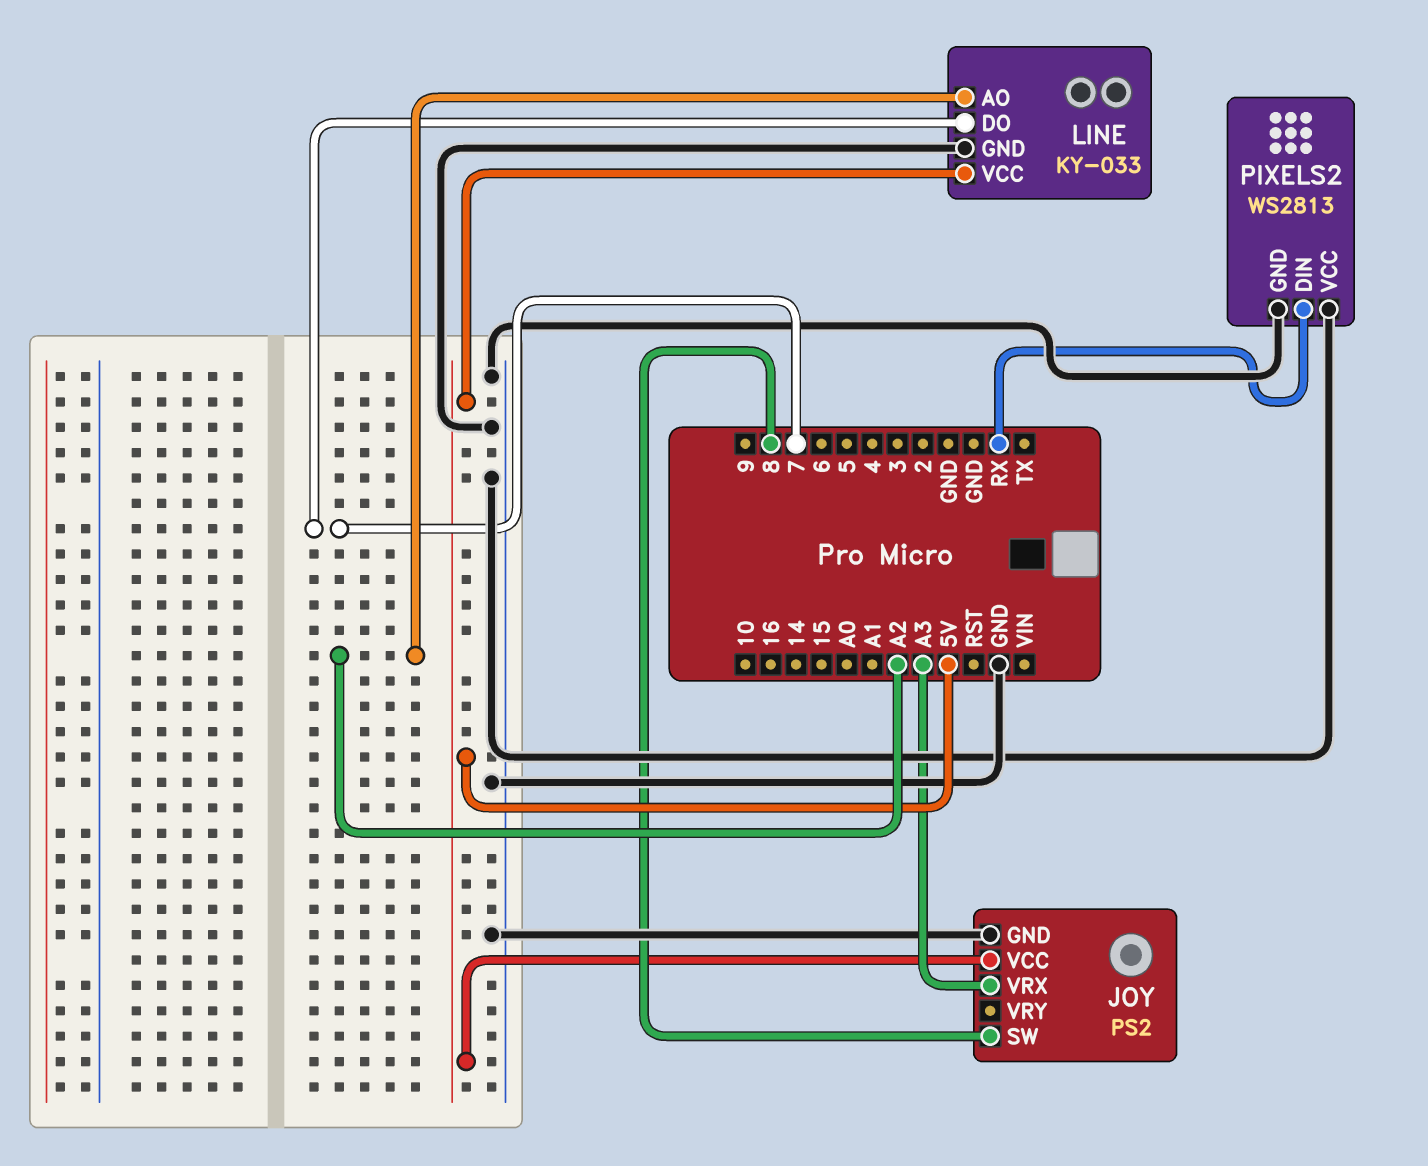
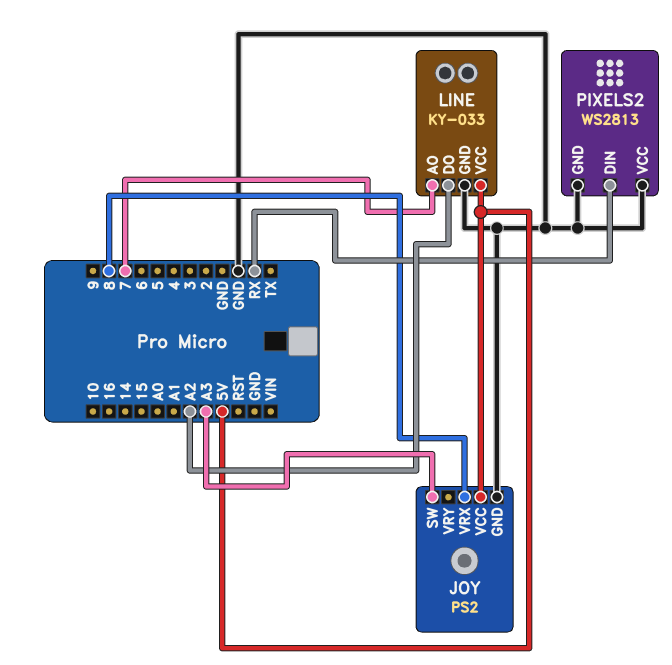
JOY pin SW: 8 -> A3
JOY pin VRX: A3 -> 8
LINE pin AO: A2 -> 7
LINE pin DO: 7 -> A2

